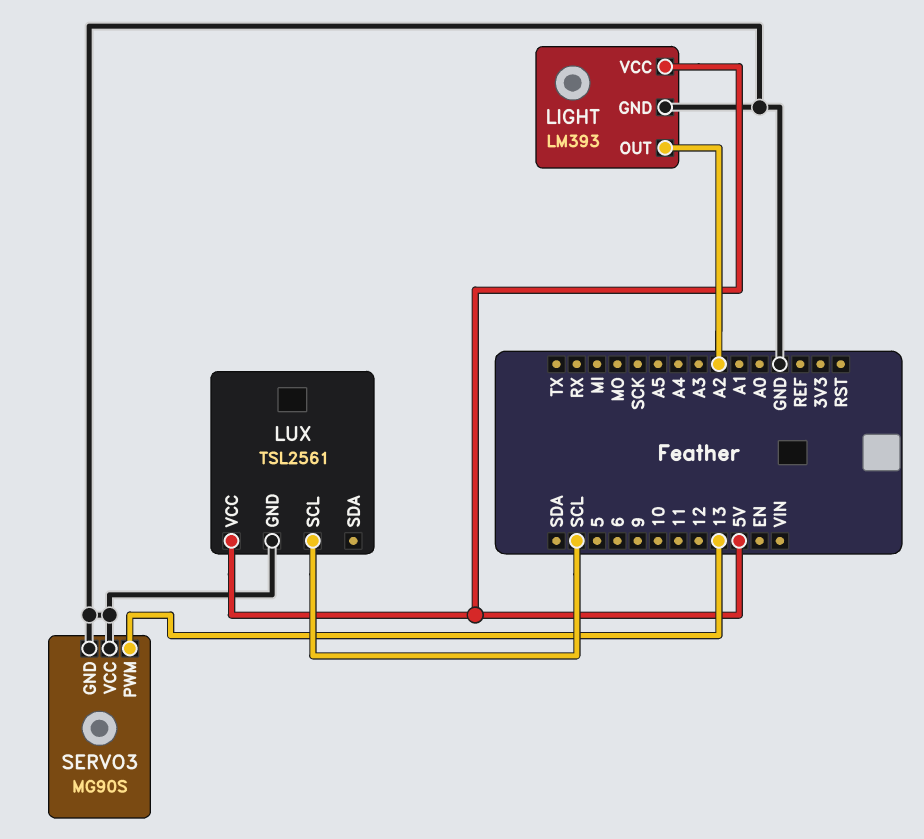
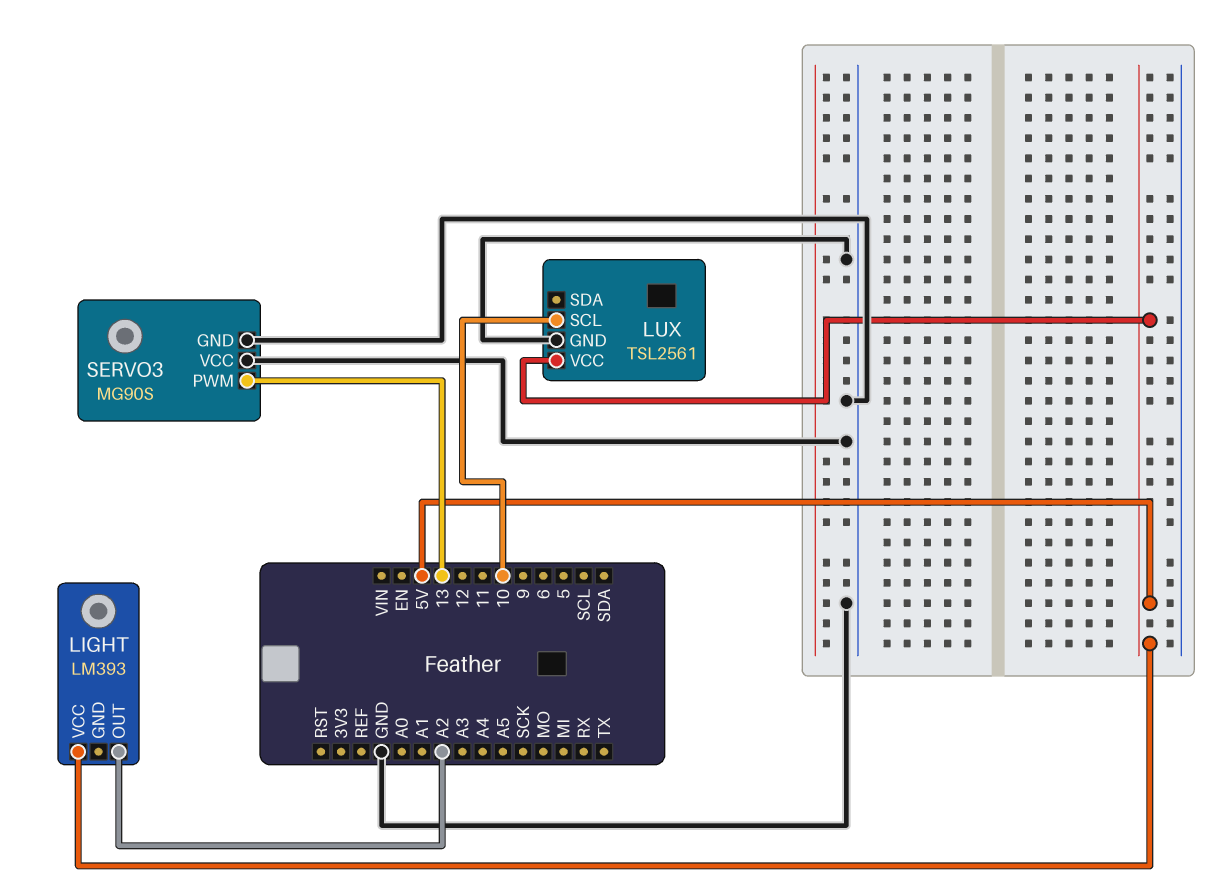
LIGHT pin GND: GND -> none
LUX pin SCL: SCL -> 10

